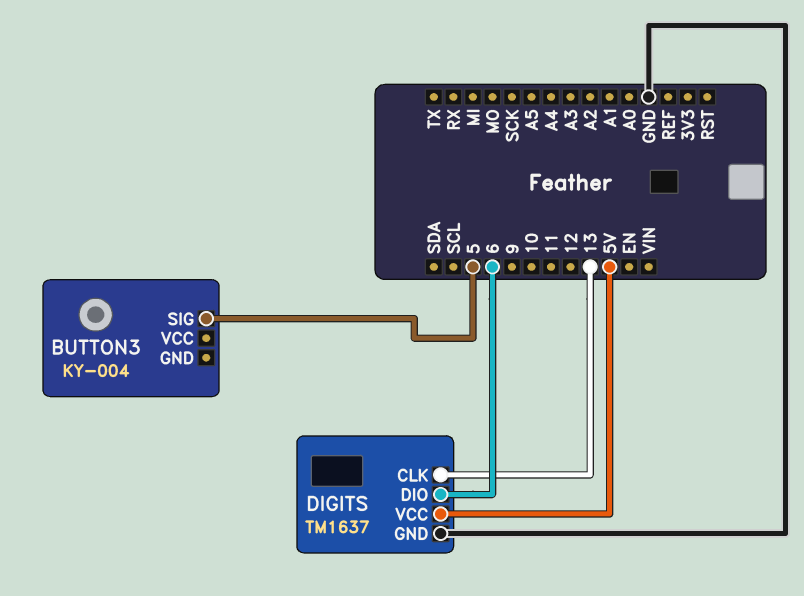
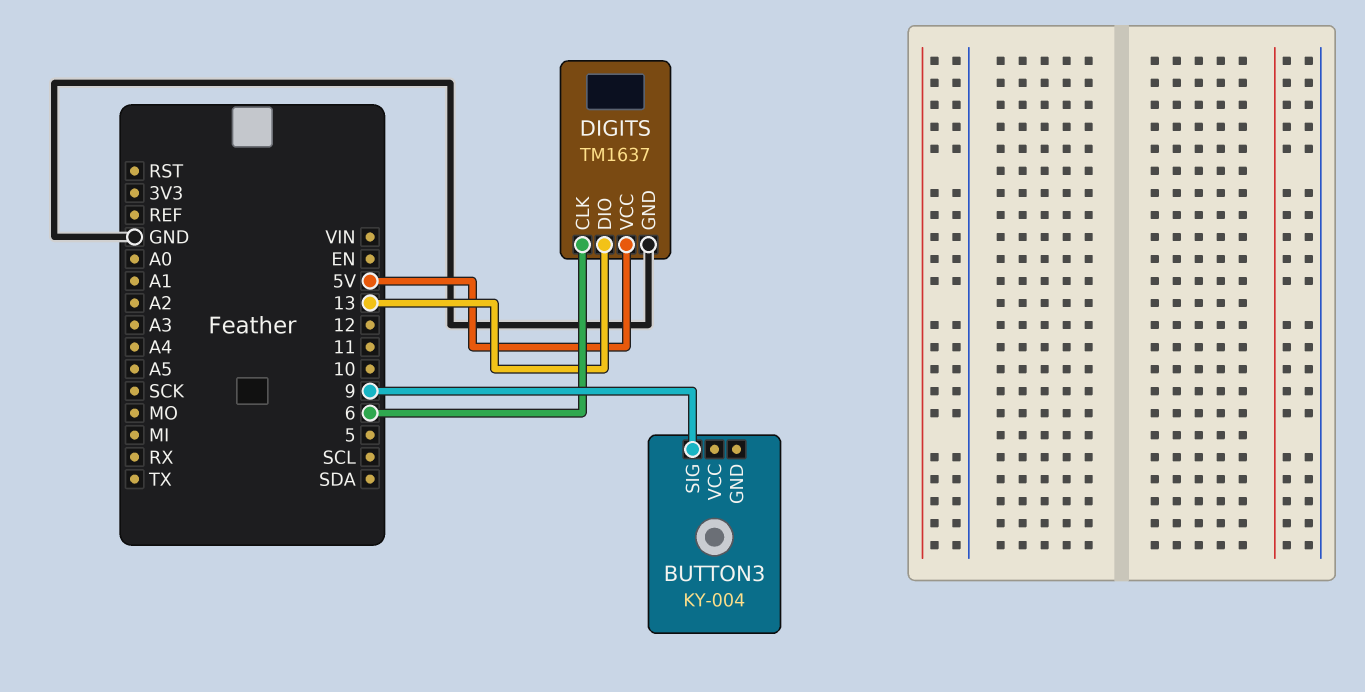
BUTTON3 pin SIG: 5 -> 9
DIGITS pin CLK: 13 -> 6
DIGITS pin DIO: 6 -> 13

